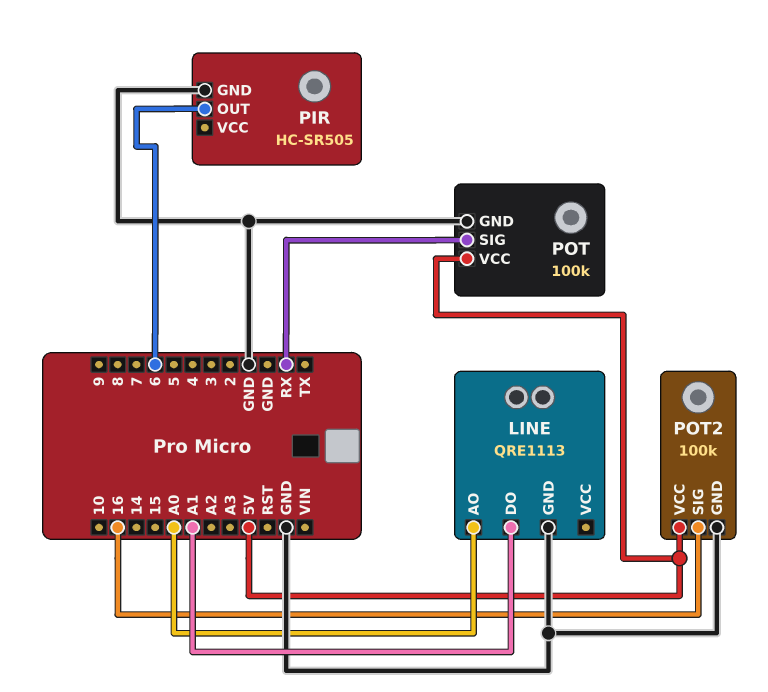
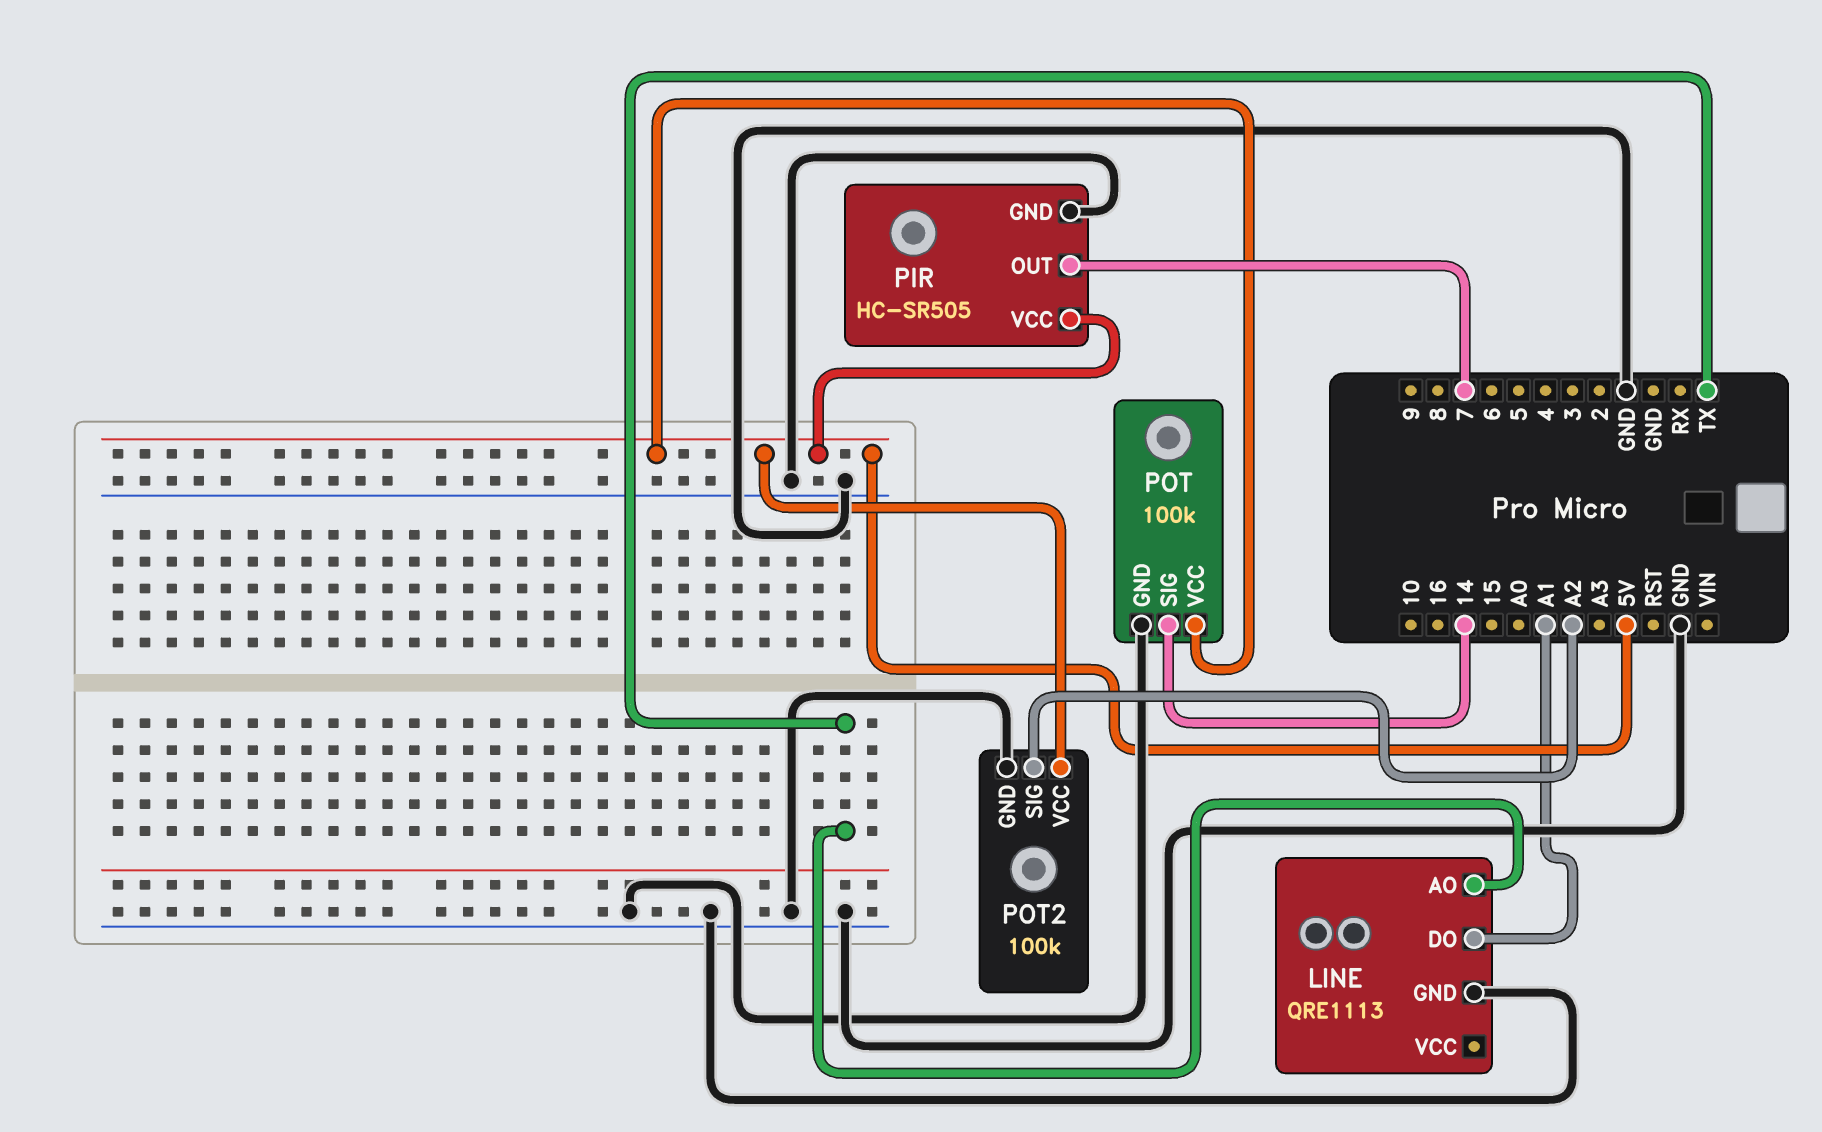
LINE pin AO: A0 -> TX
PIR pin OUT: 6 -> 7
PIR pin VCC: none -> 5V
POT pin SIG: RX -> 14
POT2 pin SIG: 16 -> A2

